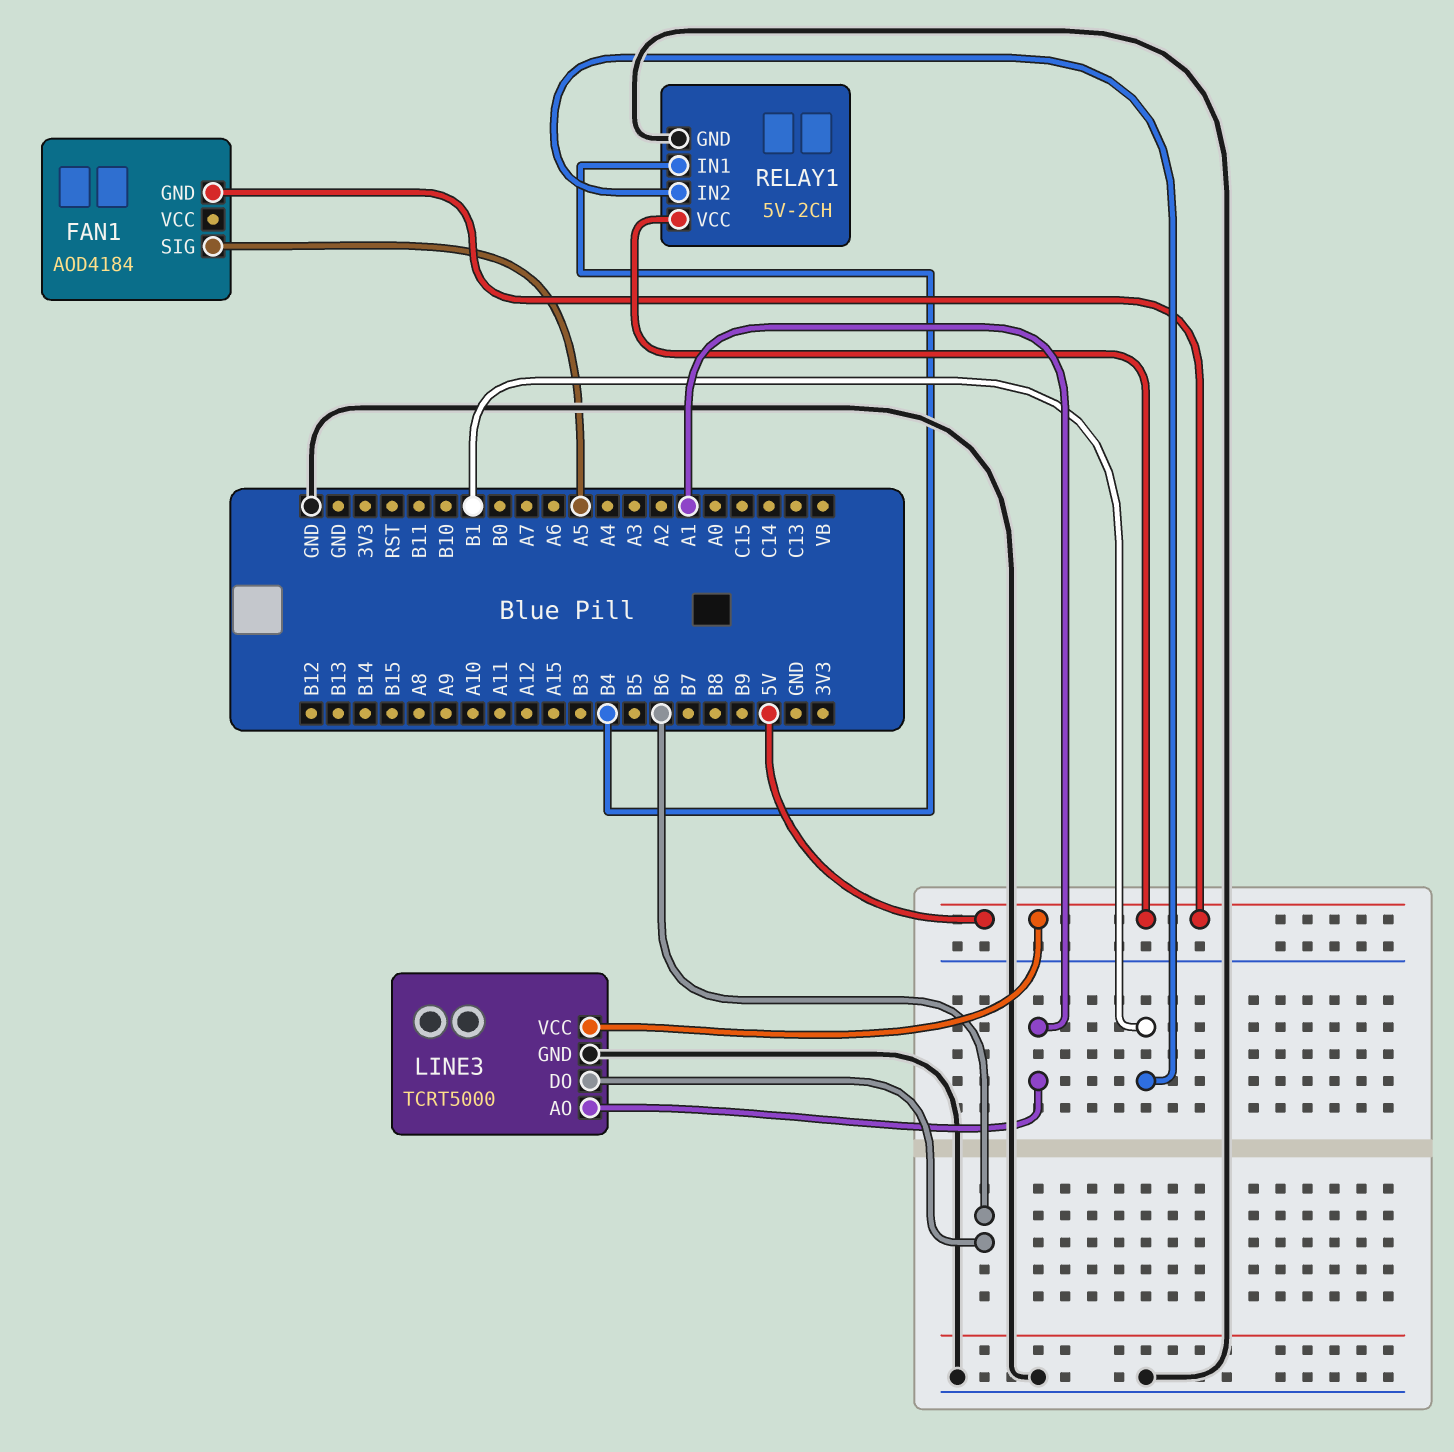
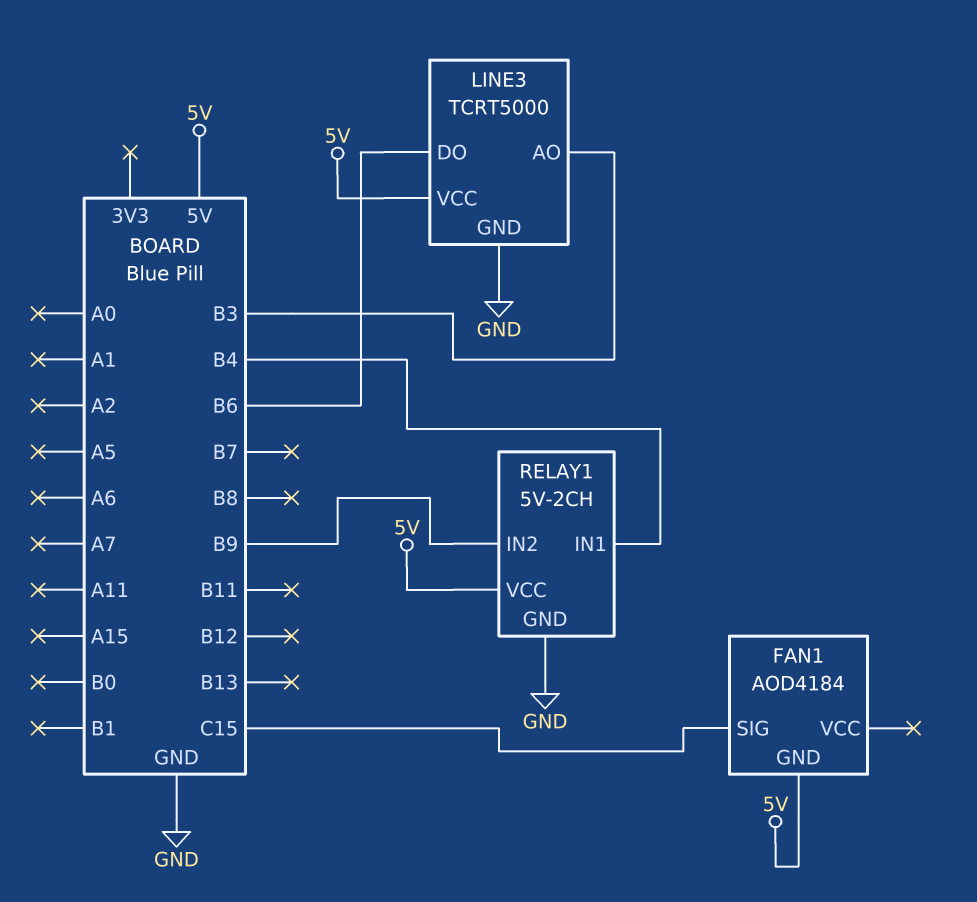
FAN1 pin SIG: A5 -> C15
LINE3 pin AO: A1 -> B3
RELAY1 pin IN2: B1 -> B9

